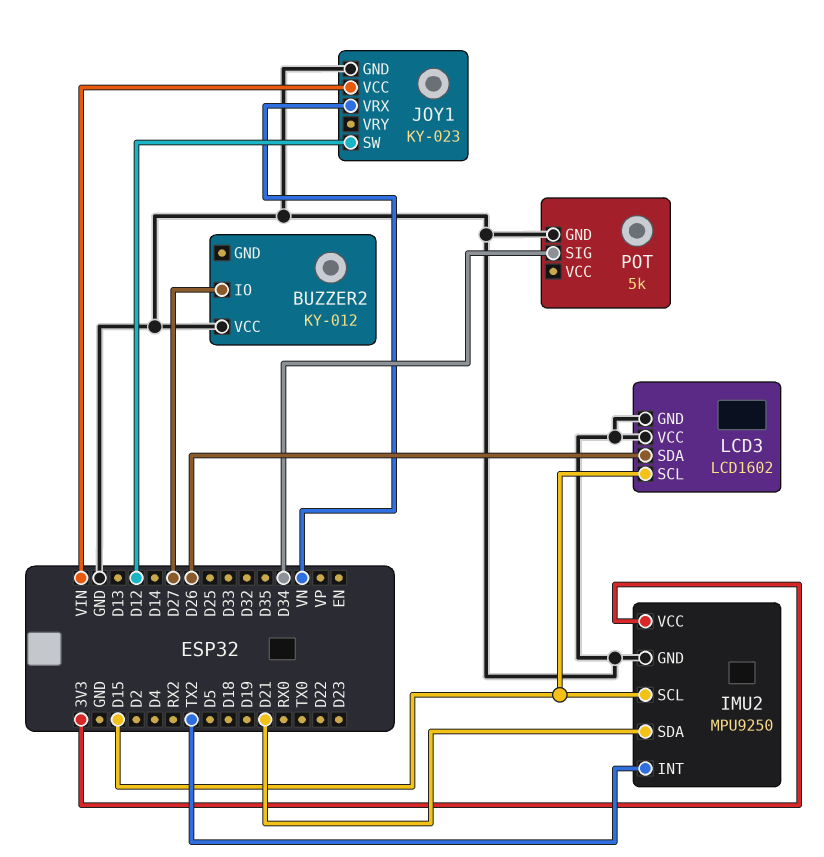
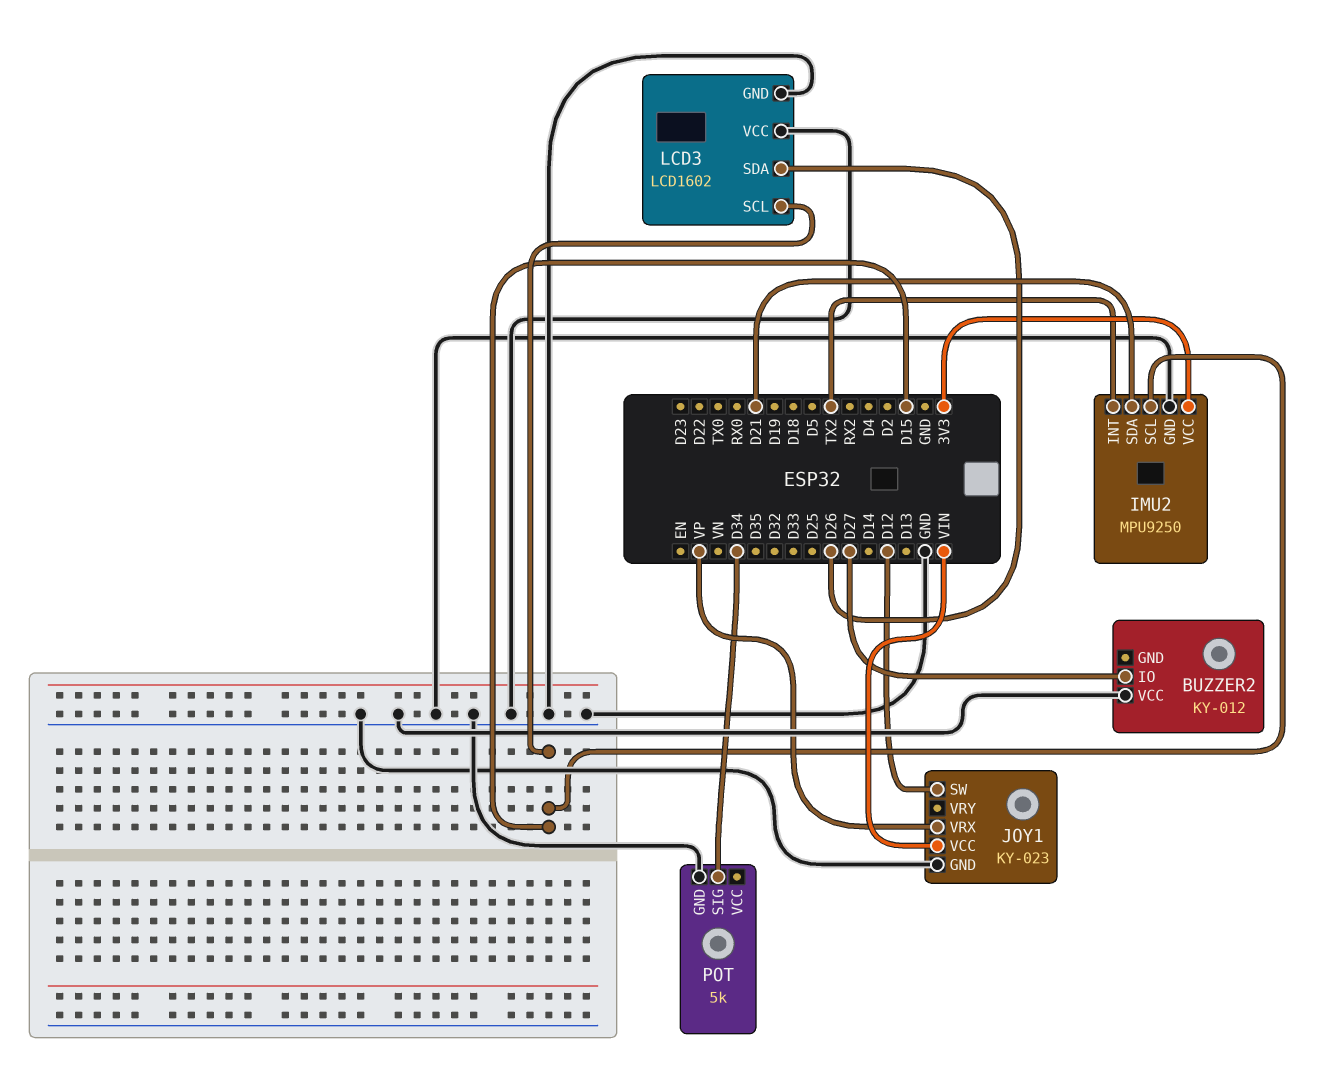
JOY1 pin VRX: VN -> VP

